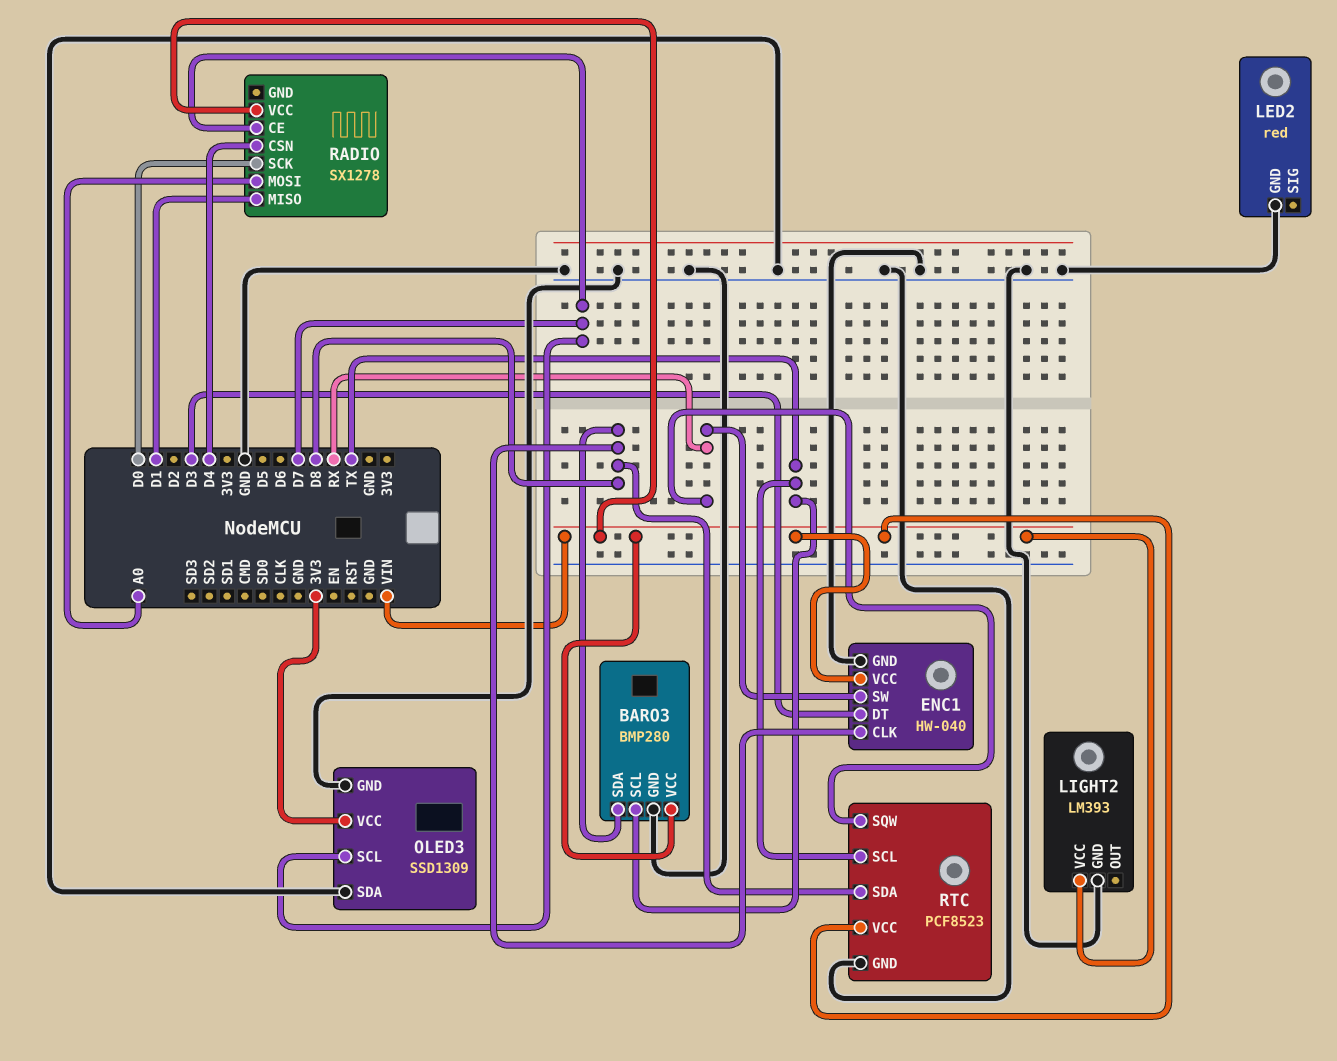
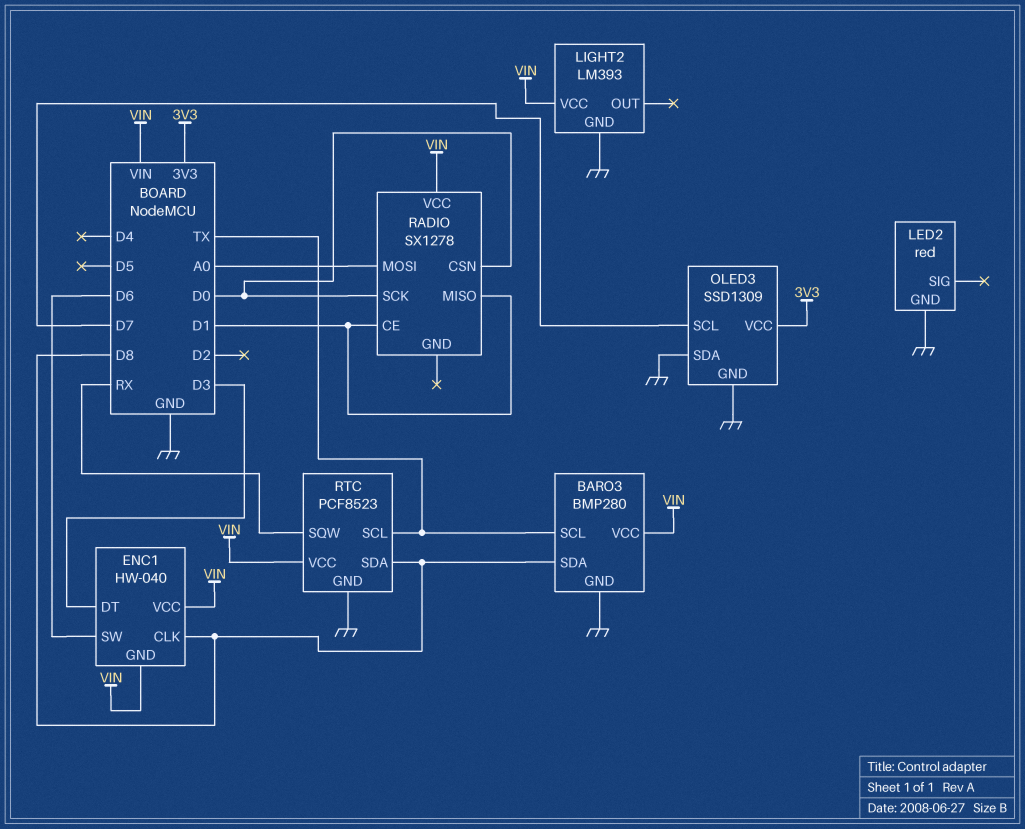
ENC1 pin GND: GND -> VIN
ENC1 pin SW: RX -> D6
RADIO pin CE: D7 -> D1
RADIO pin CSN: D4 -> D0

